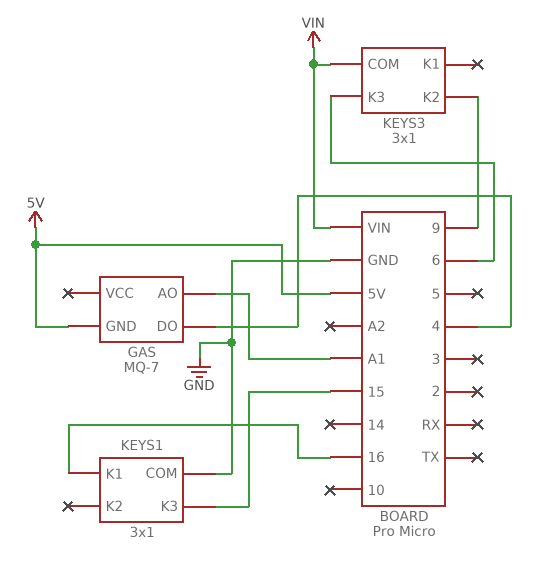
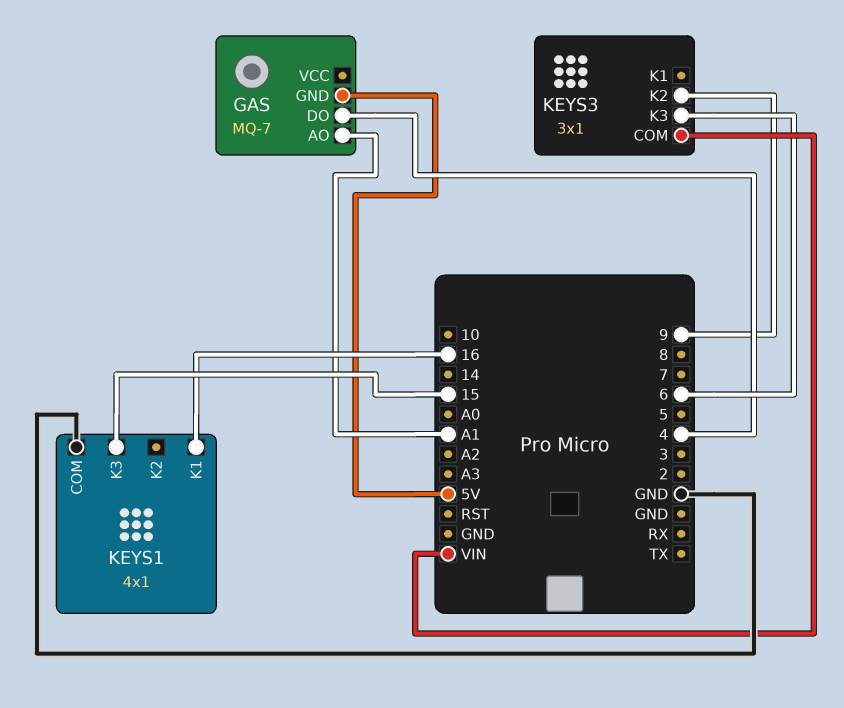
KEYS1: 3x1 -> 4x1

